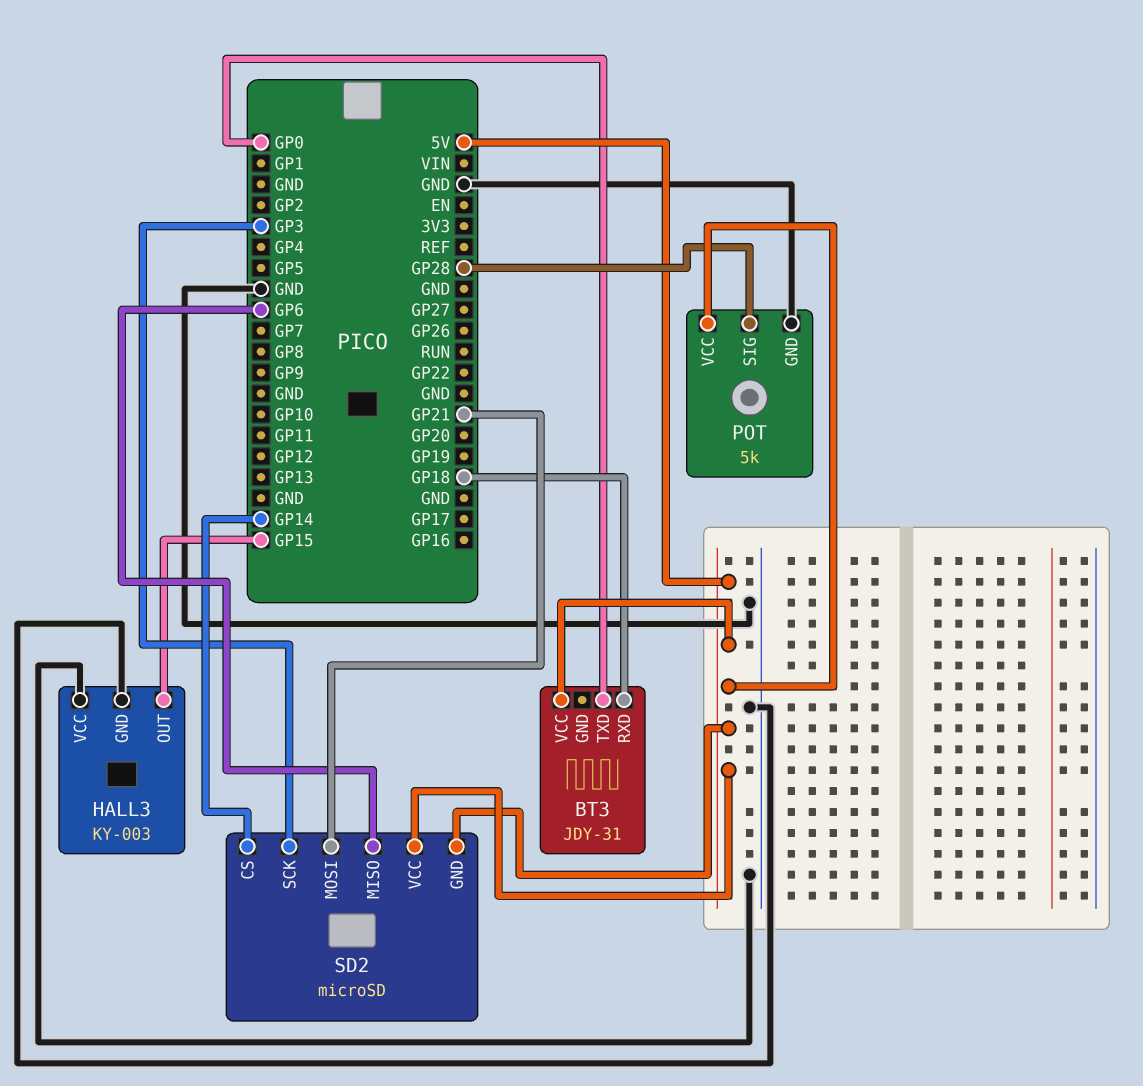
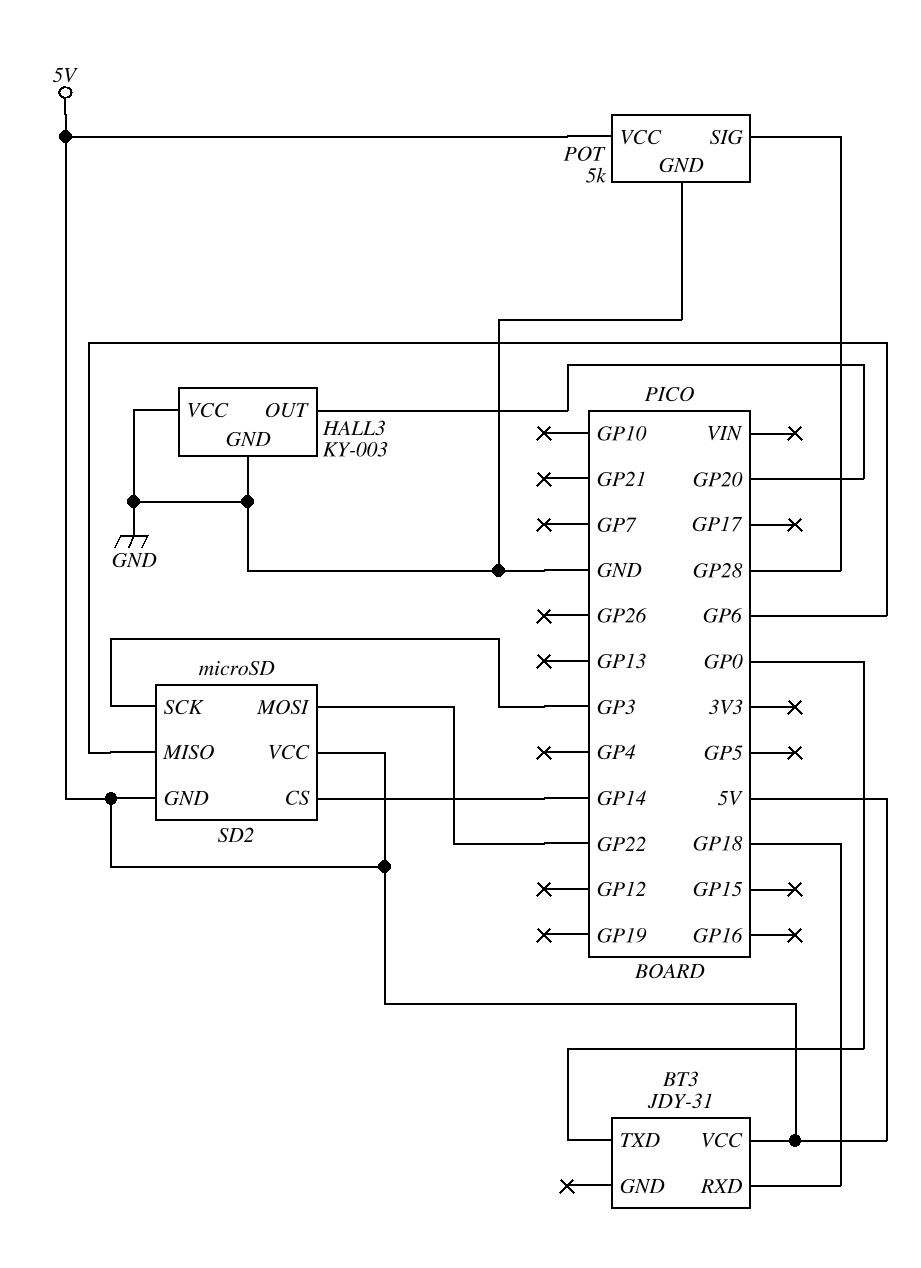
HALL3 pin OUT: GP15 -> GP20
SD2 pin MOSI: GP21 -> GP22

